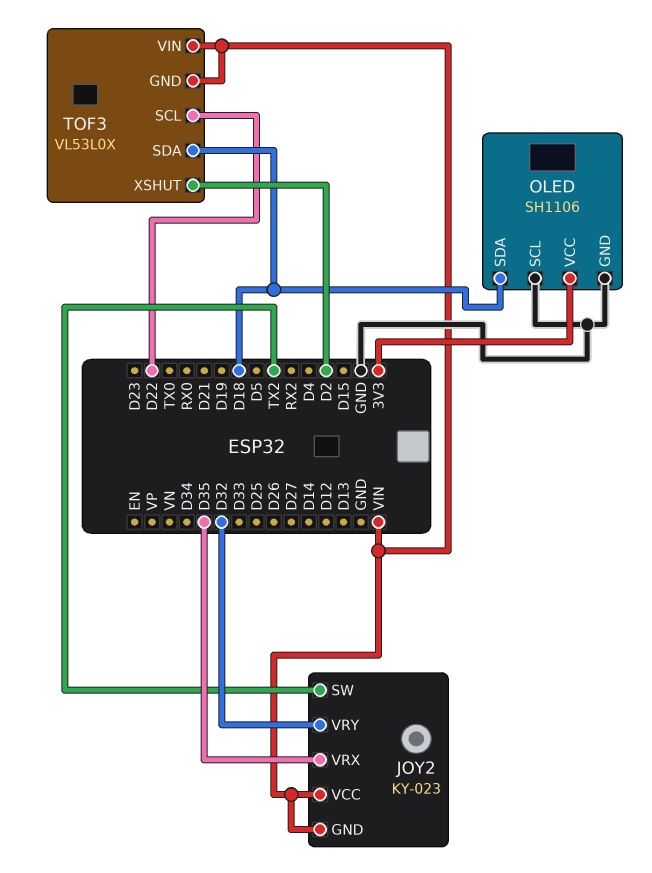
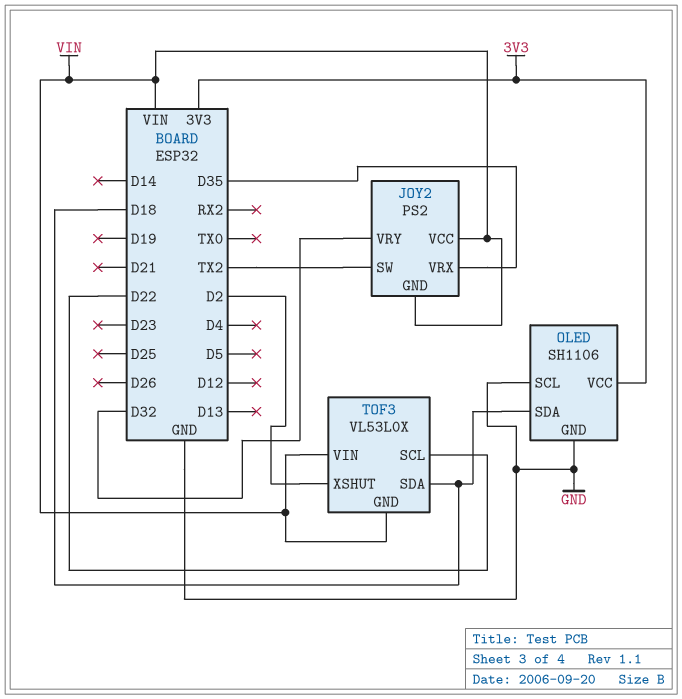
JOY2: KY-023 -> PS2

